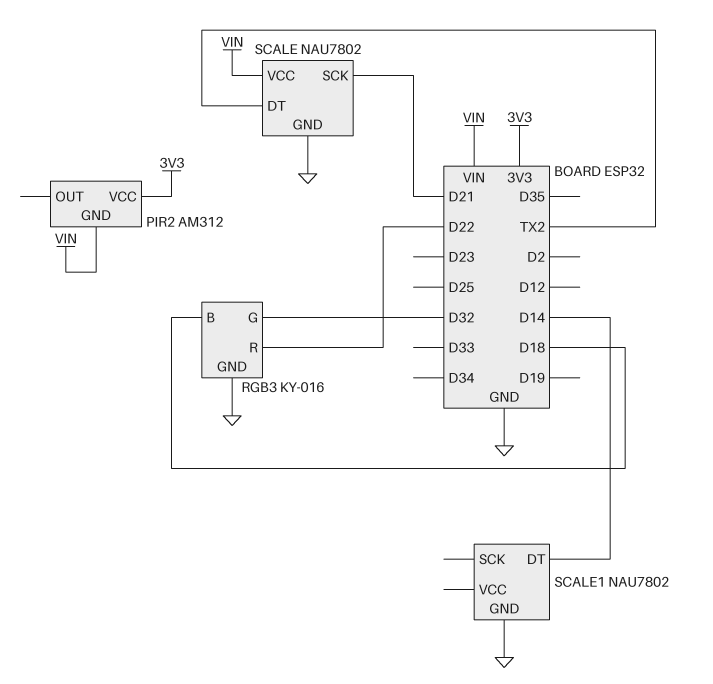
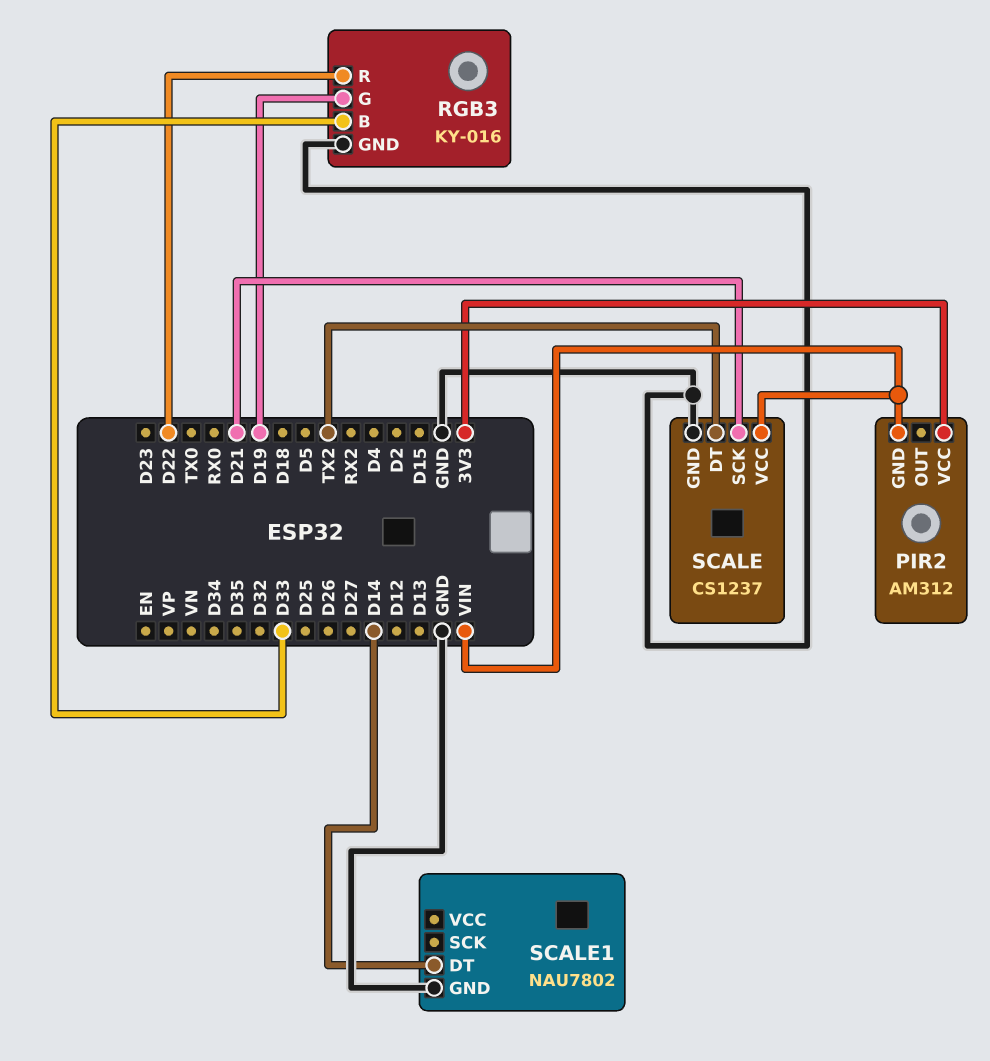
RGB3 pin B: D18 -> D33
RGB3 pin G: D32 -> D19
SCALE: NAU7802 -> CS1237

